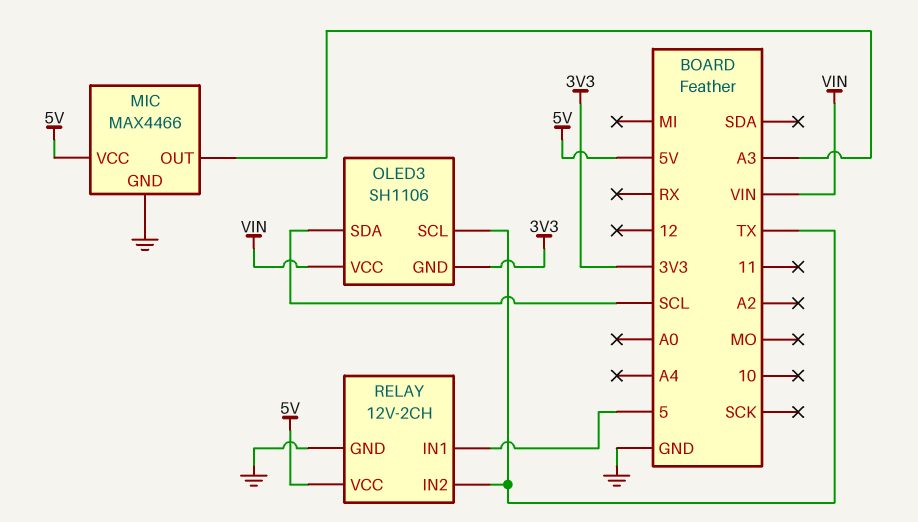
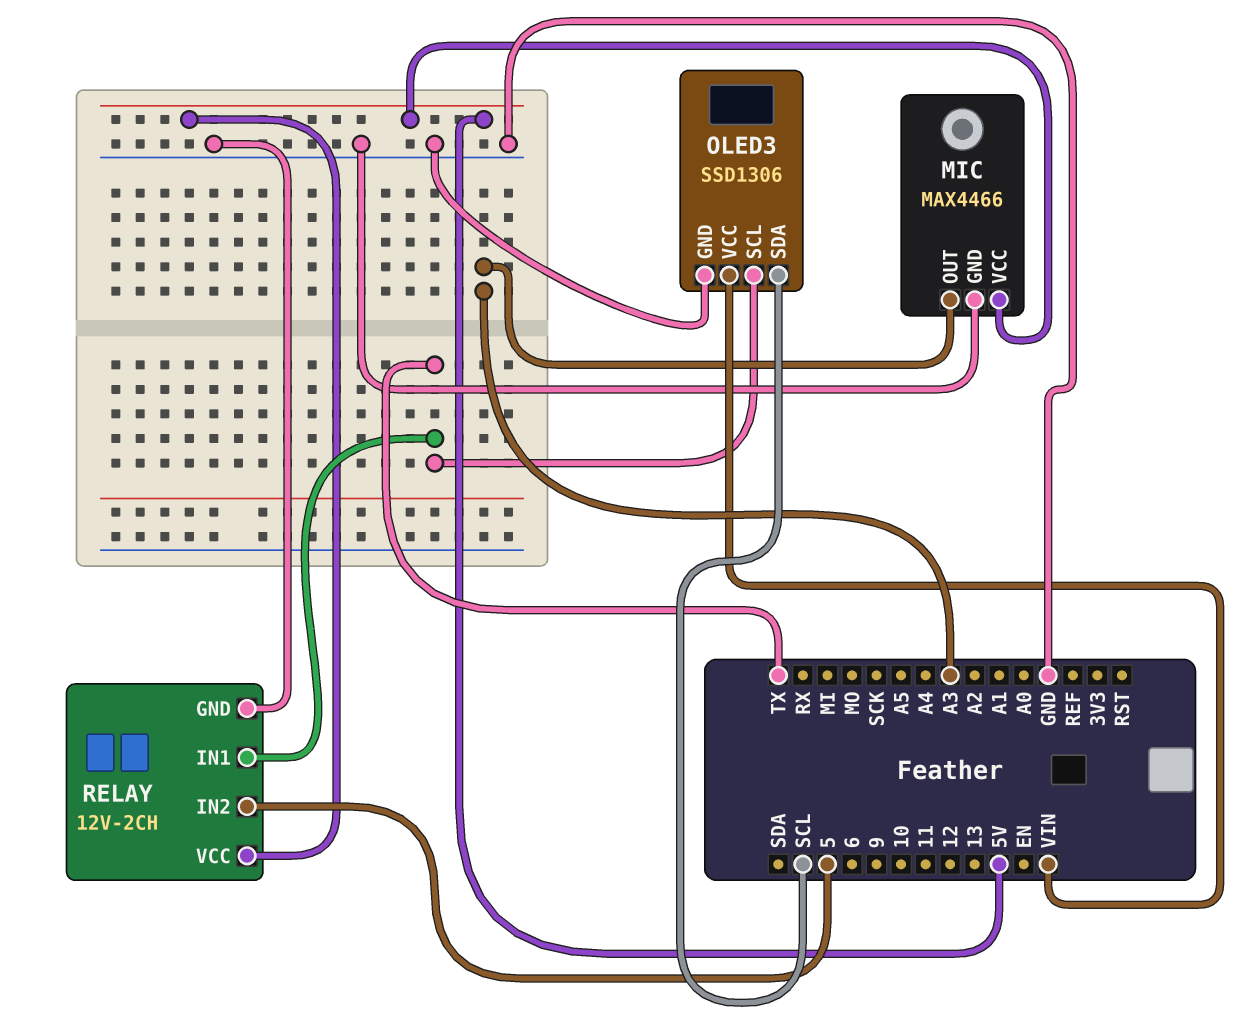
OLED3: SH1106 -> SSD1306
OLED3 pin GND: 3V3 -> GND
RELAY pin IN1: 5 -> TX
RELAY pin IN2: TX -> 5

